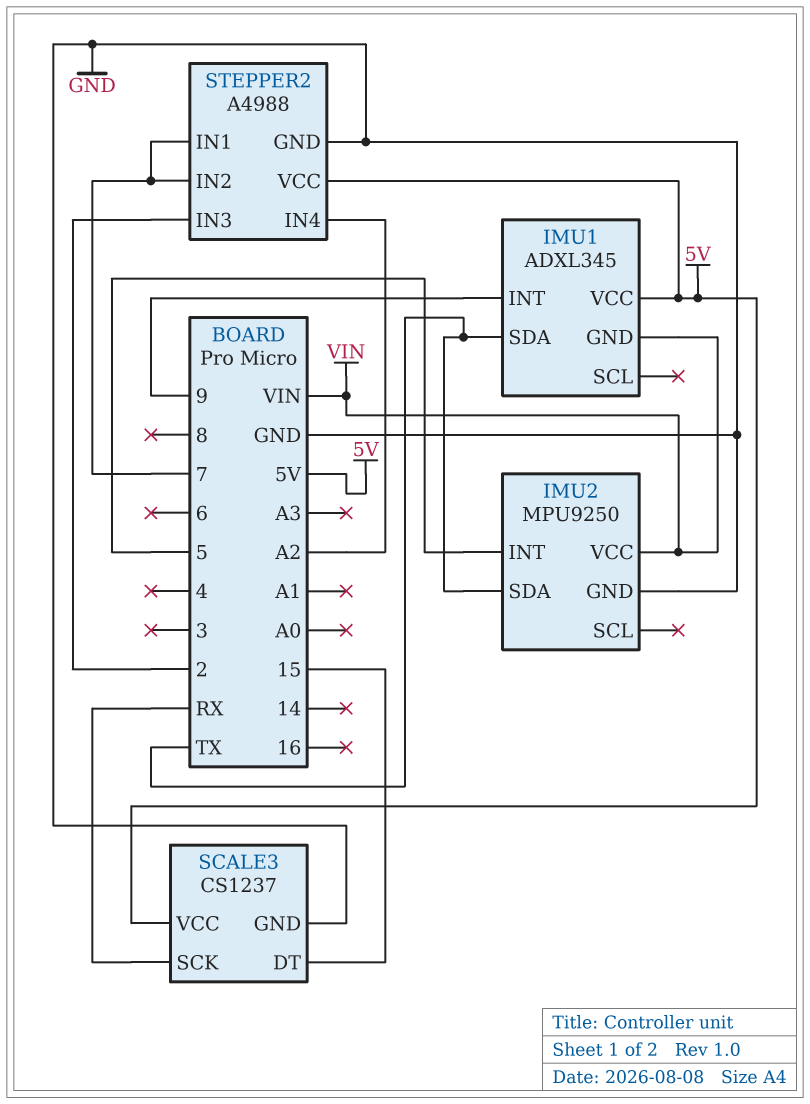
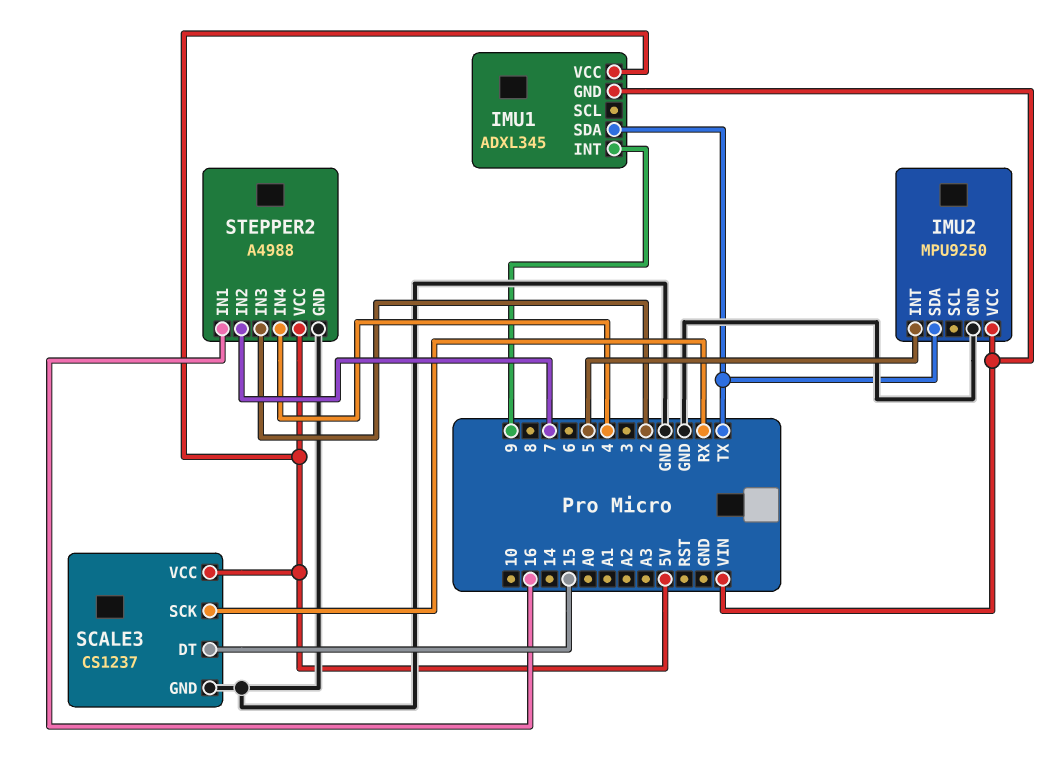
STEPPER2 pin IN1: 7 -> 16
STEPPER2 pin IN4: A2 -> 4

